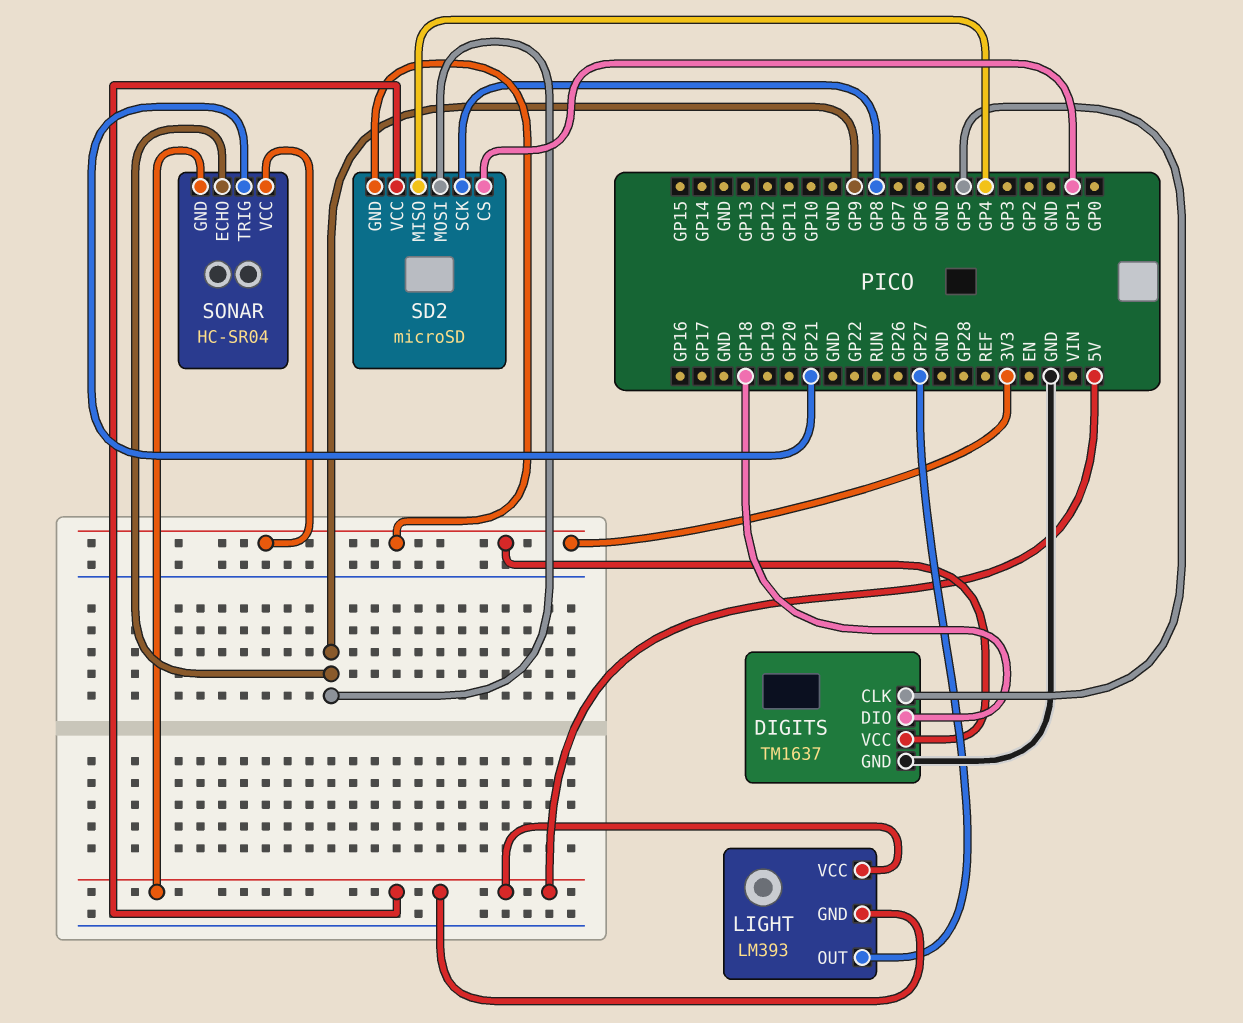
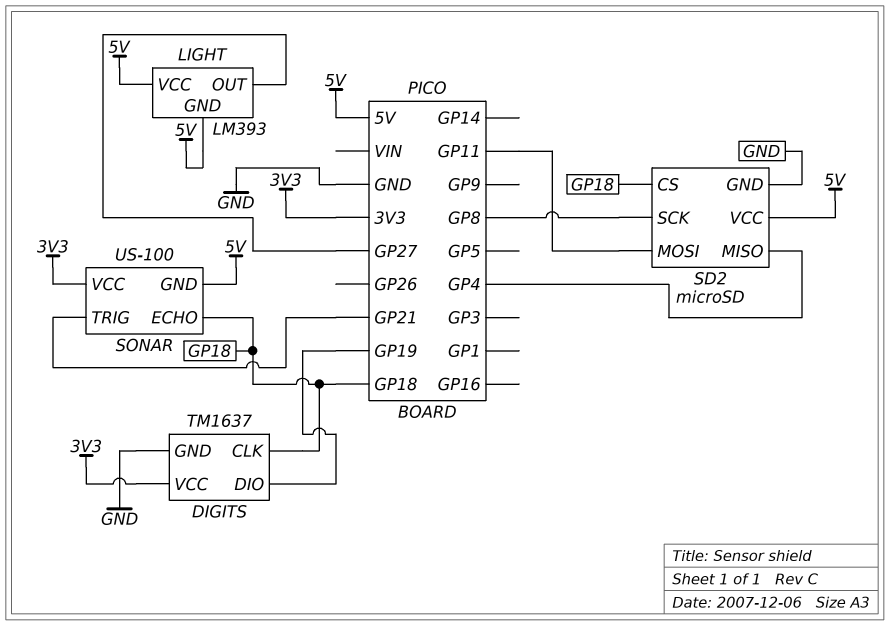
DIGITS pin CLK: GP5 -> GP18
DIGITS pin DIO: GP18 -> GP19
SD2 pin CS: GP1 -> GP18
SD2 pin GND: 3V3 -> GND
SD2 pin MOSI: GP9 -> GP11
SONAR: HC-SR04 -> US-100
SONAR pin ECHO: GP9 -> GP18

